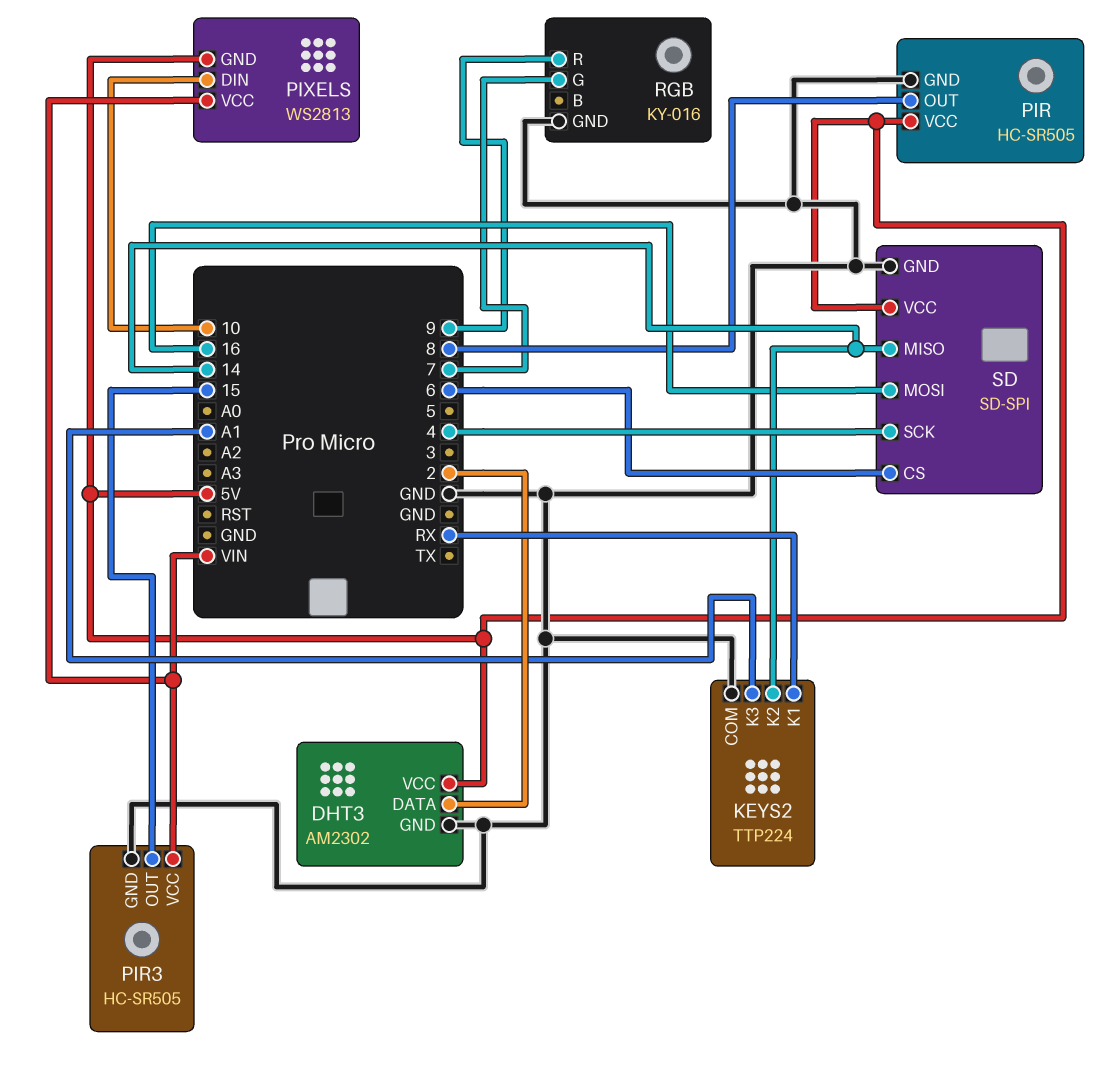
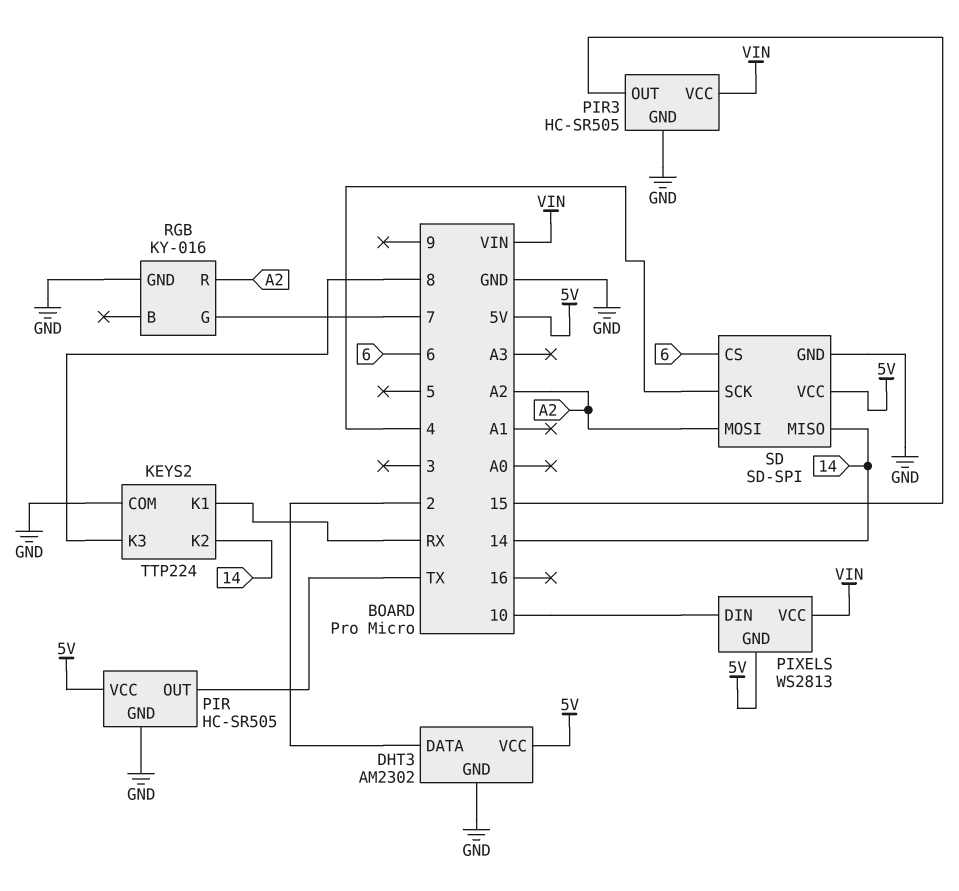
KEYS2 pin K3: A1 -> 8
PIR pin OUT: 8 -> TX
RGB pin R: 9 -> A2
SD pin MOSI: 16 -> A2

